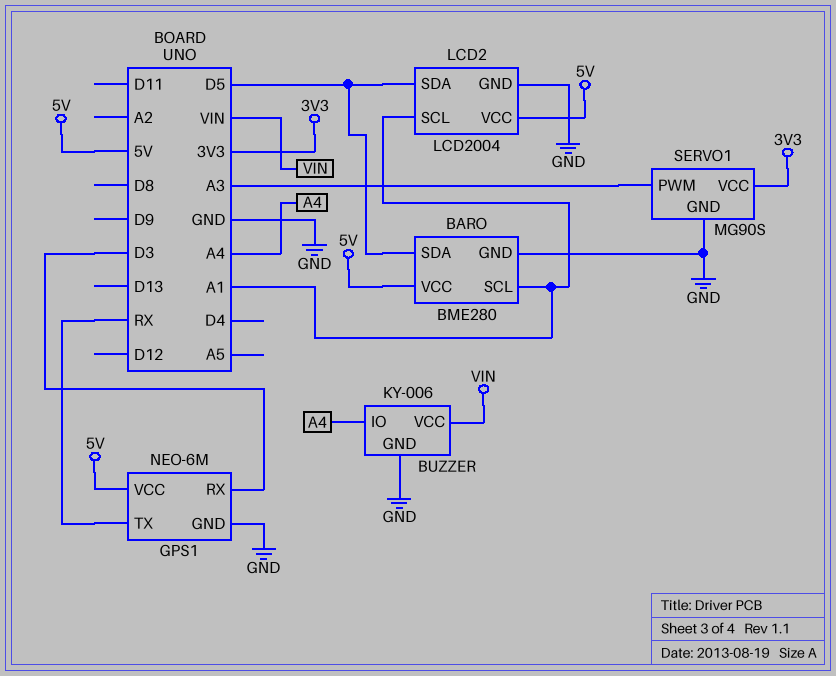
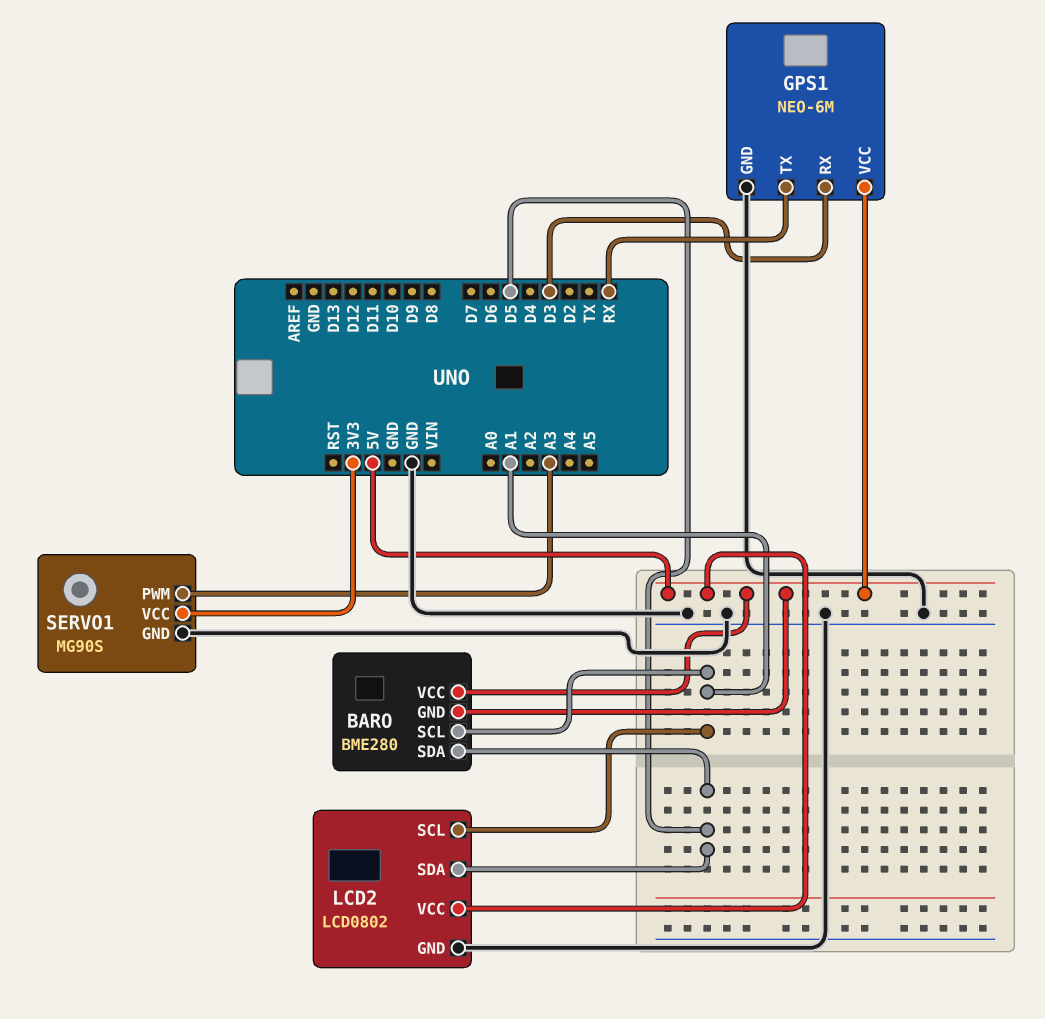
BARO pin GND: GND -> 5V
BUZZER: KY-006 -> none
BUZZER pin GND: GND -> none
BUZZER pin IO: A4 -> none
BUZZER pin VCC: VIN -> none
LCD2: LCD2004 -> LCD0802

